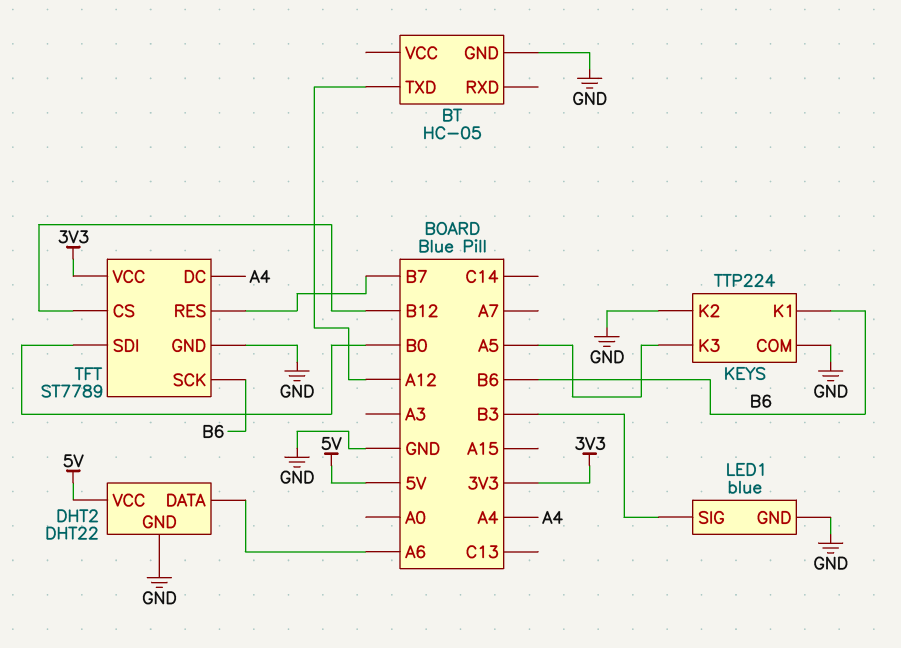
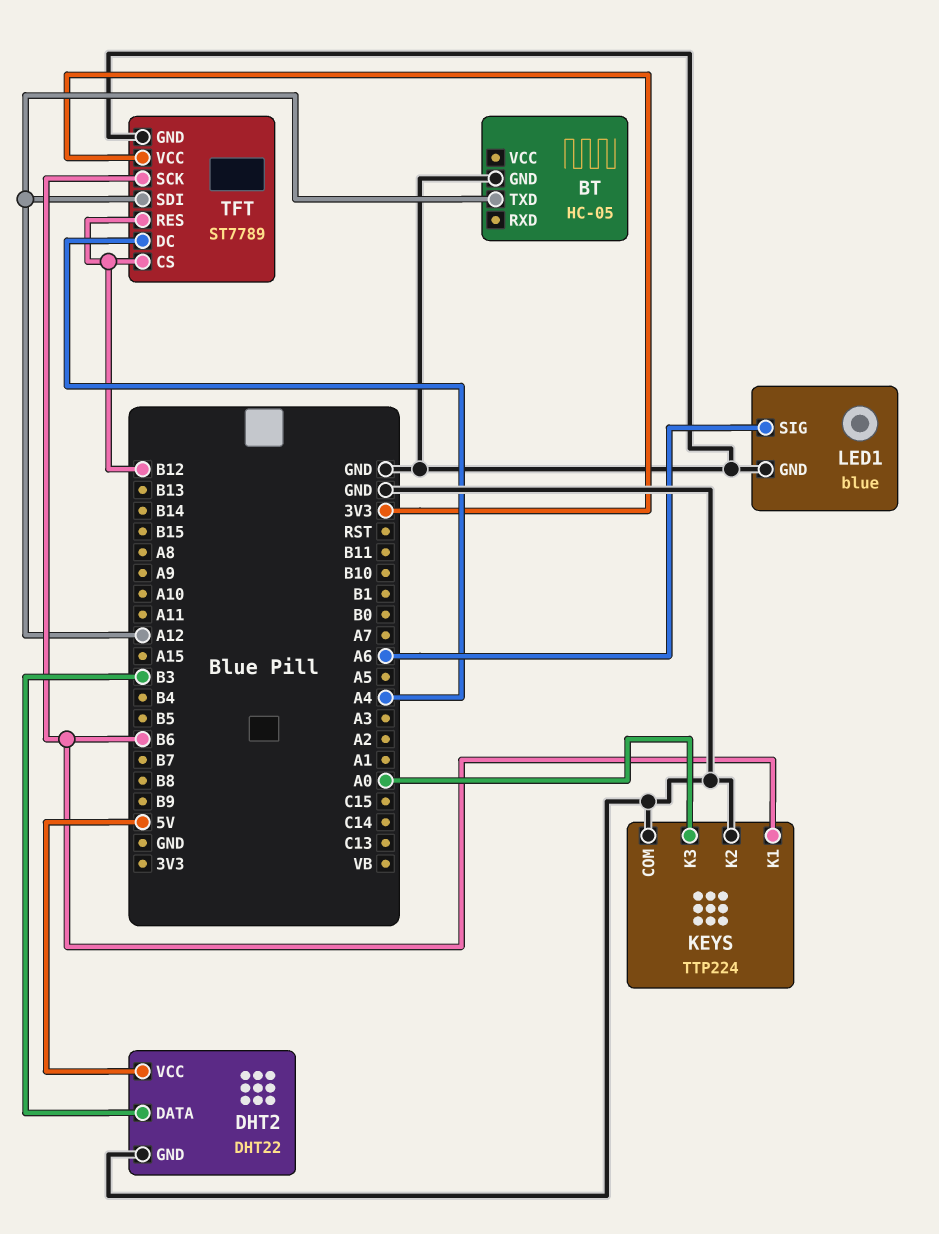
DHT2 pin DATA: A6 -> B3
KEYS pin K3: A5 -> A0
LED1 pin SIG: B3 -> A6
TFT pin RES: B7 -> B12
TFT pin SDI: B0 -> A12

